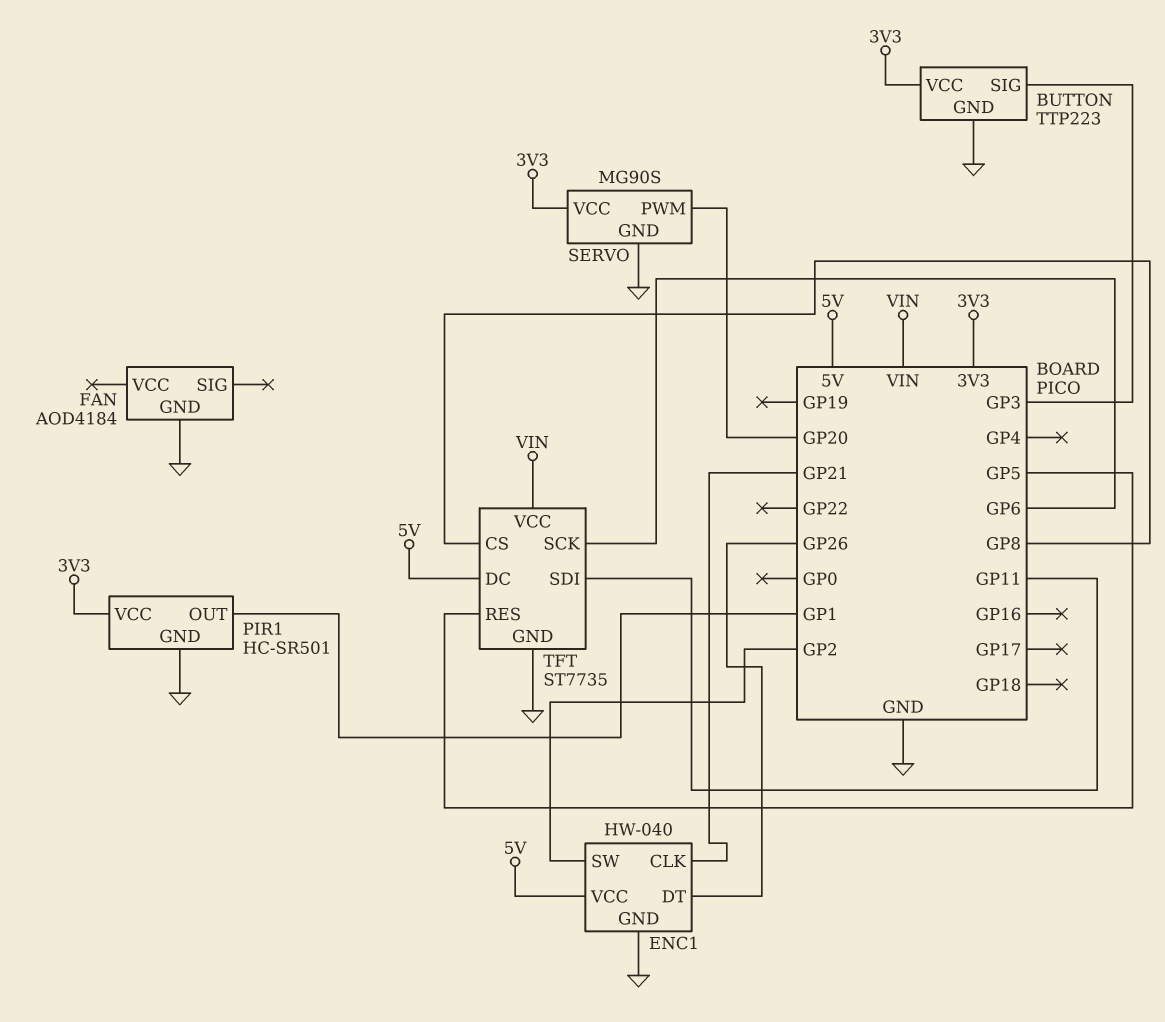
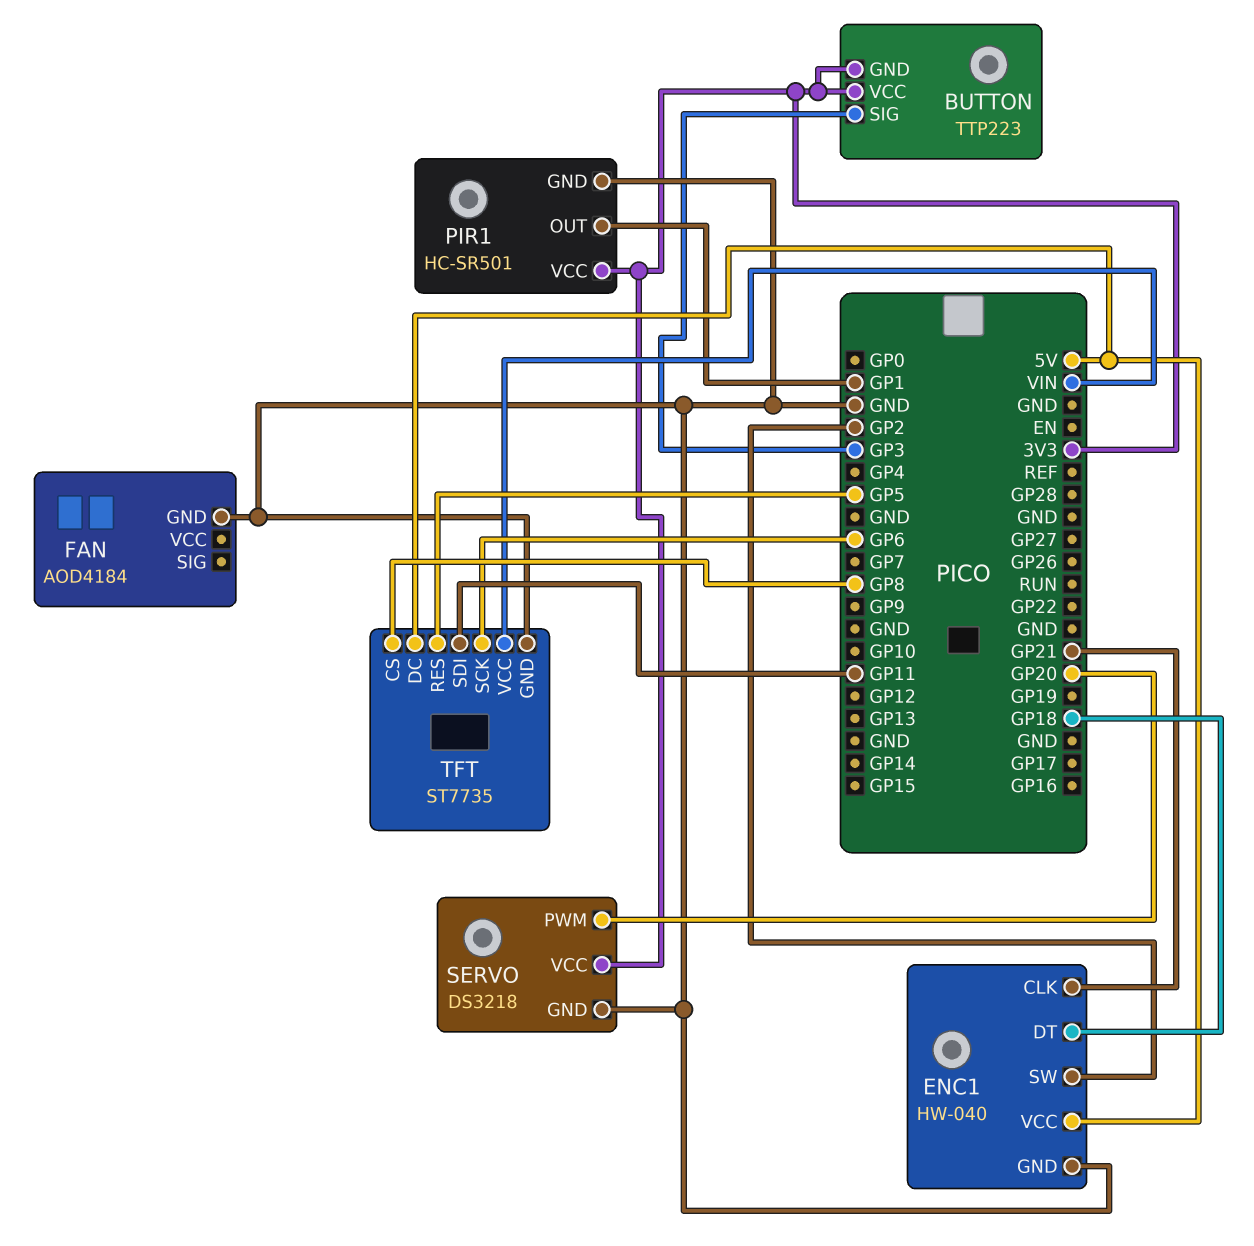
BUTTON pin GND: GND -> 3V3
ENC1 pin DT: GP26 -> GP18
SERVO: MG90S -> DS3218

